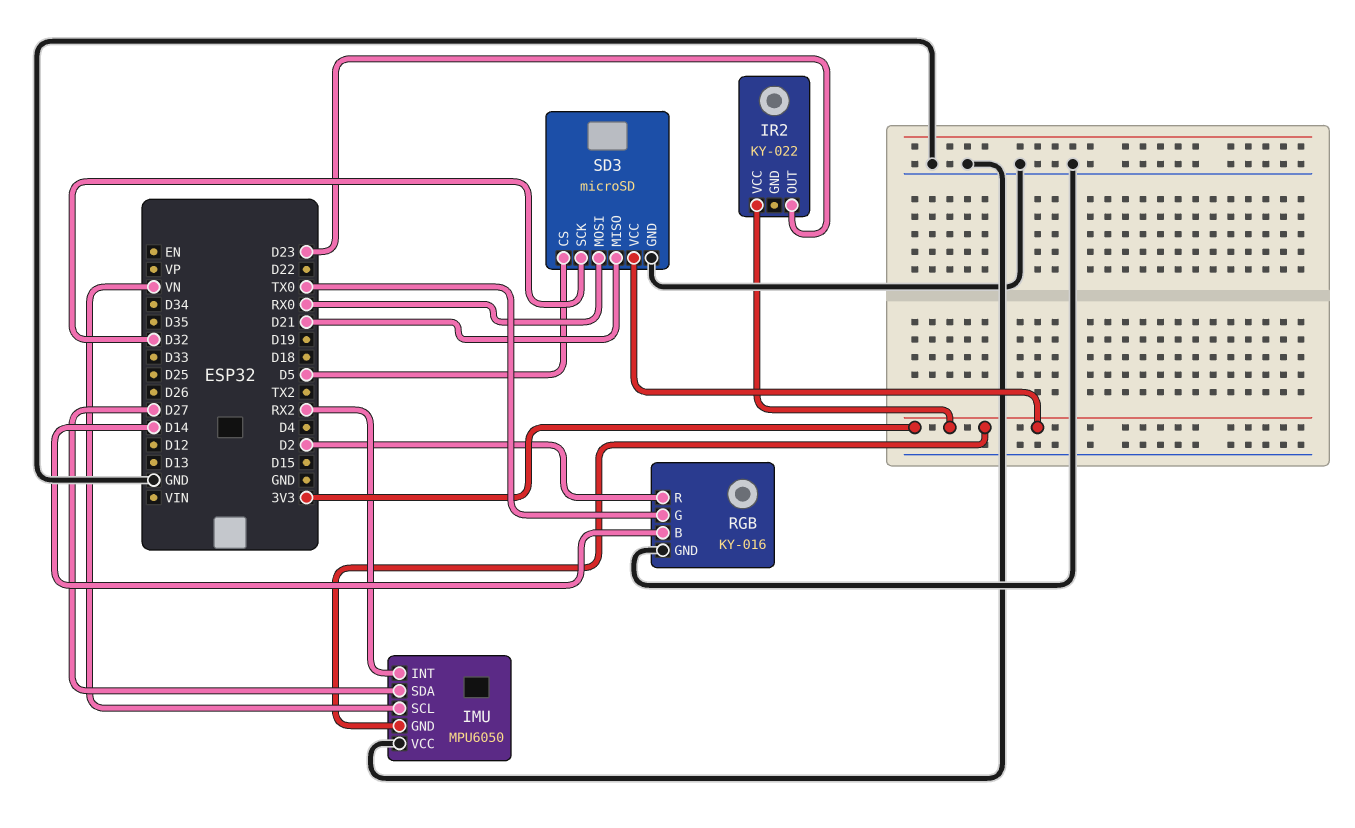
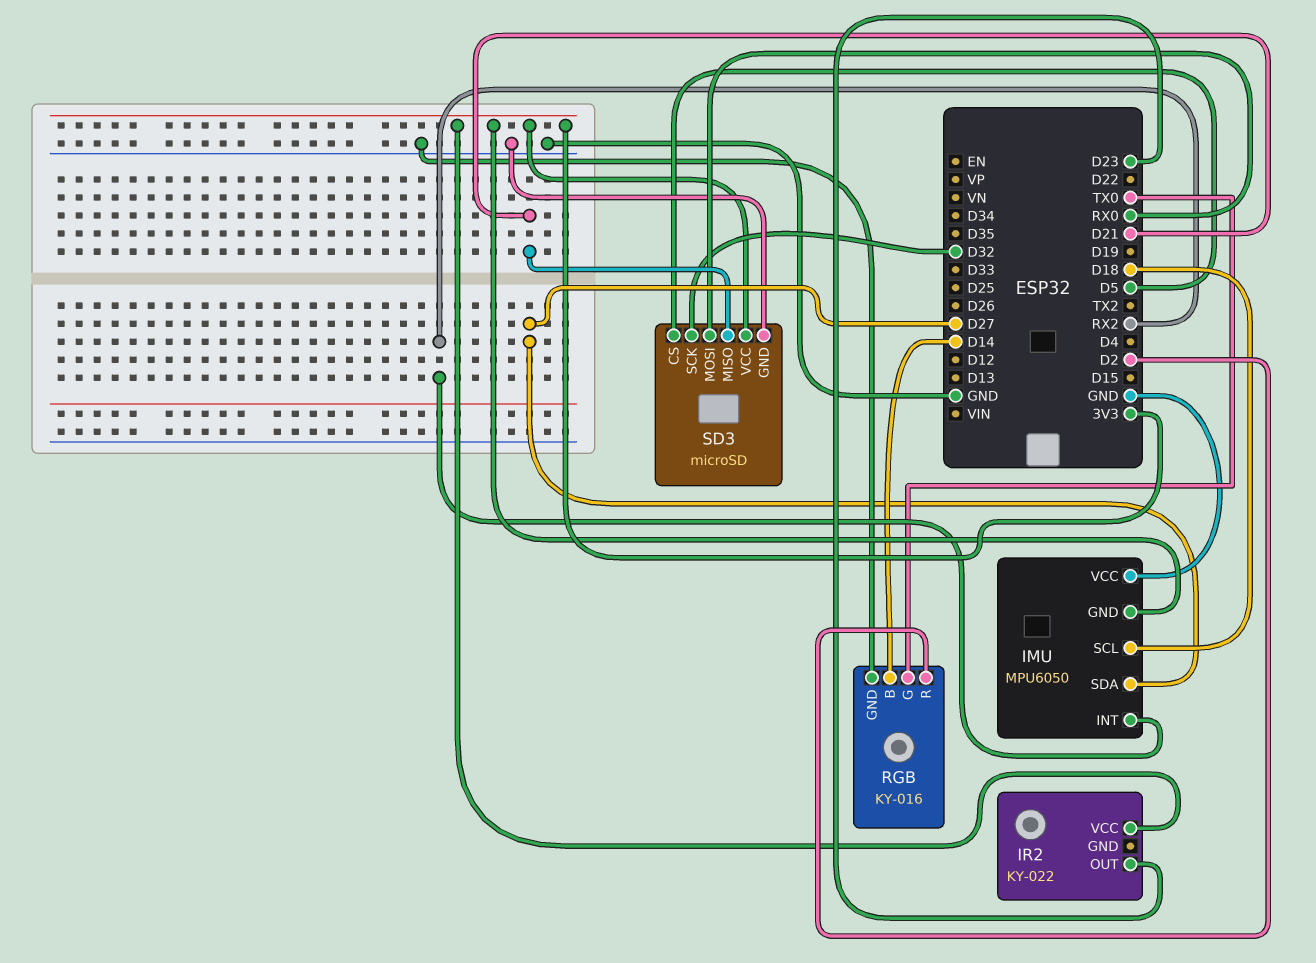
IMU pin SCL: VN -> D18

